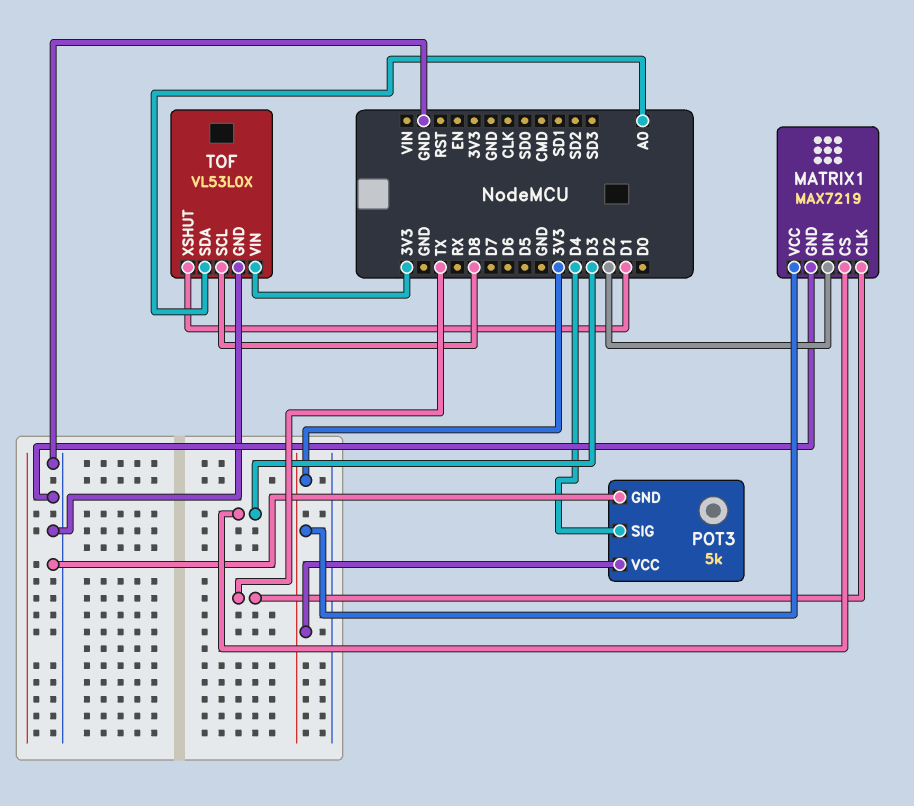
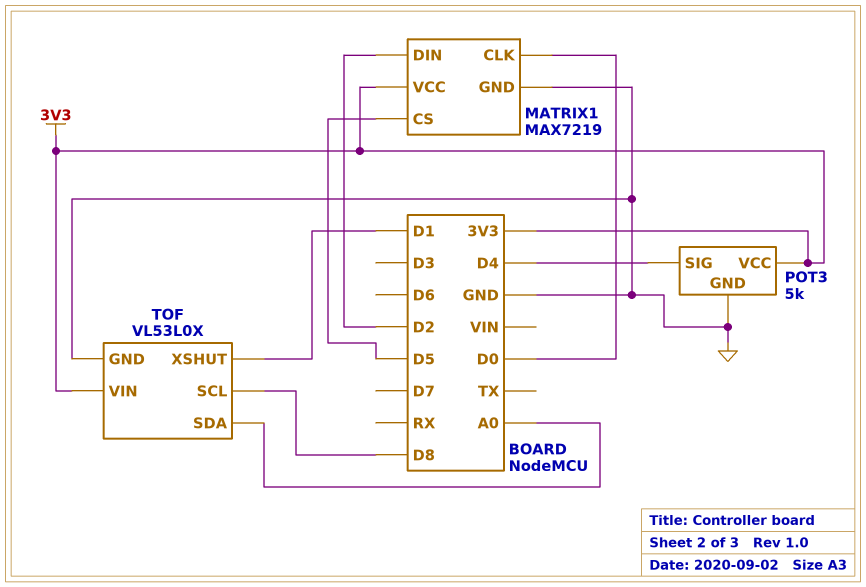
MATRIX1 pin CLK: TX -> D0
MATRIX1 pin CS: D3 -> D5

